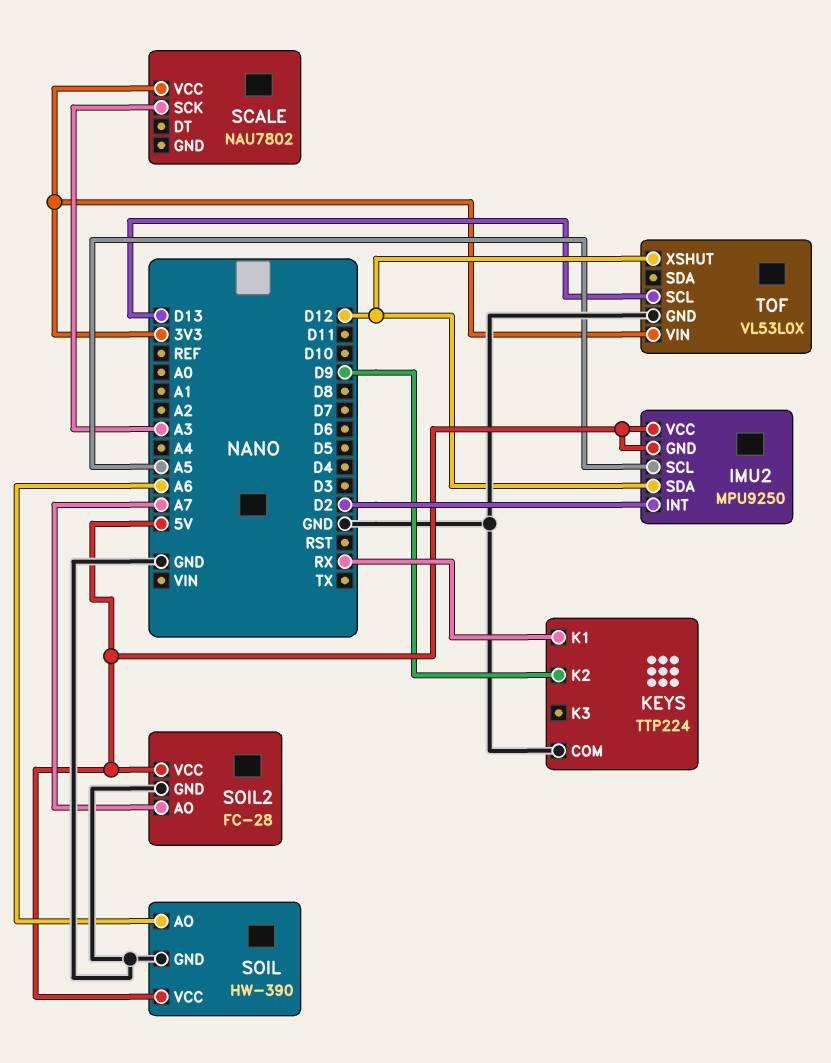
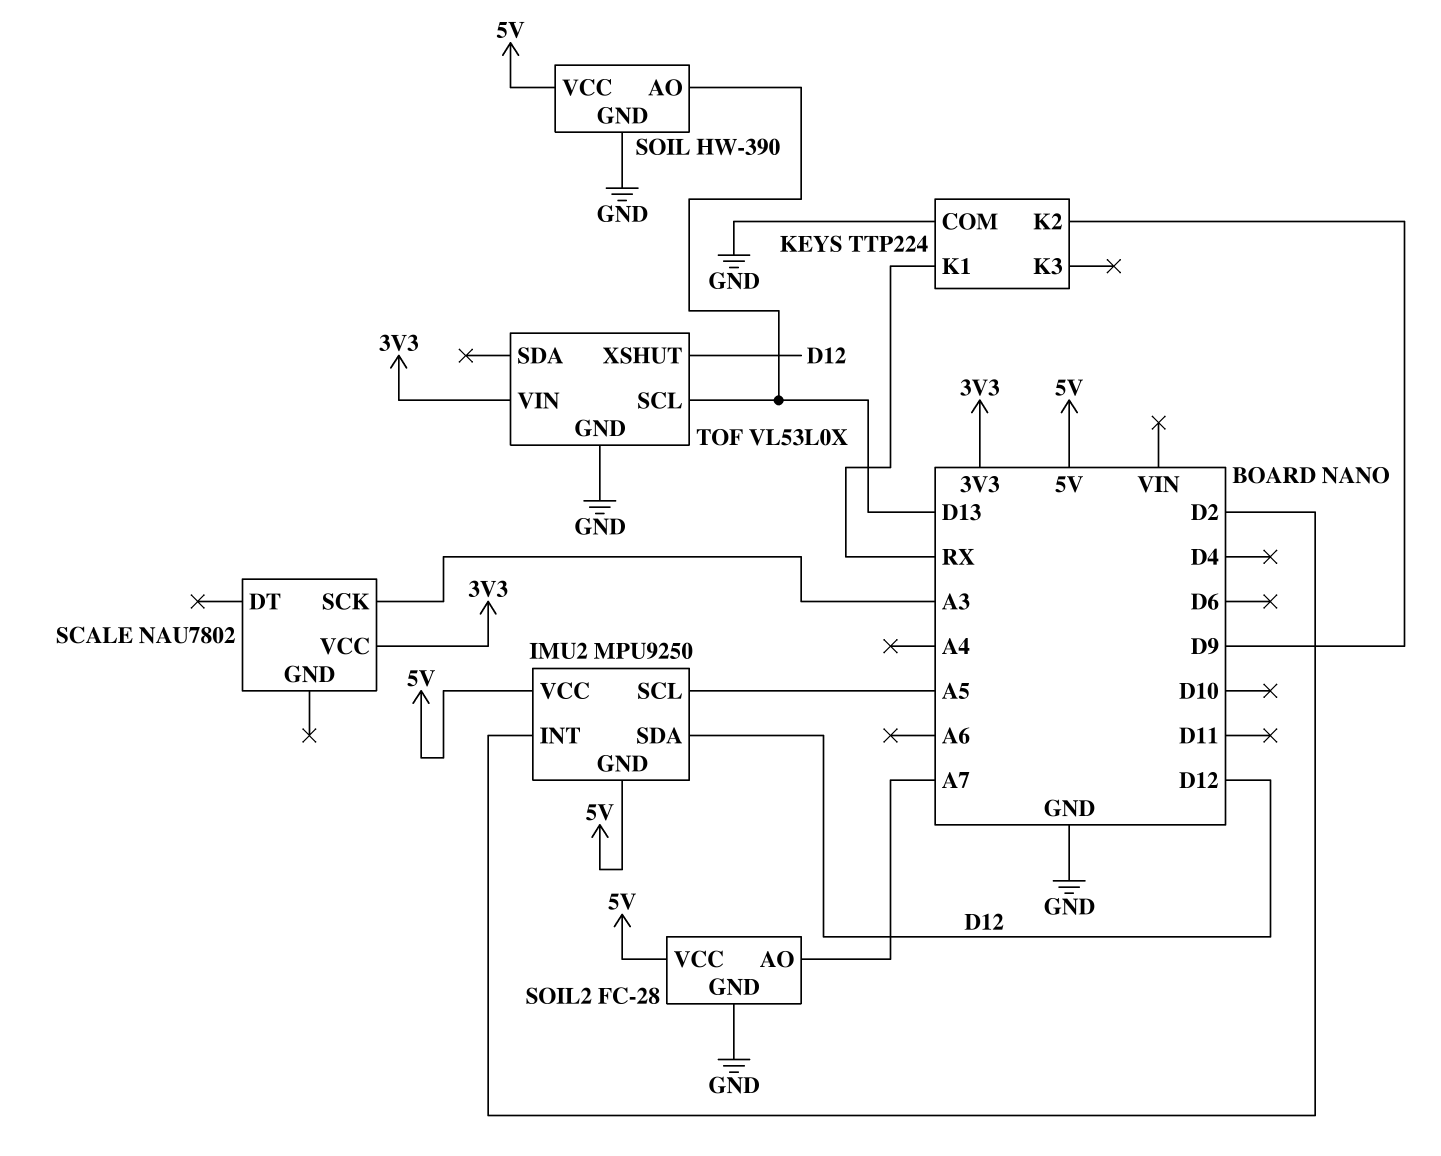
SOIL pin AO: A6 -> D13

